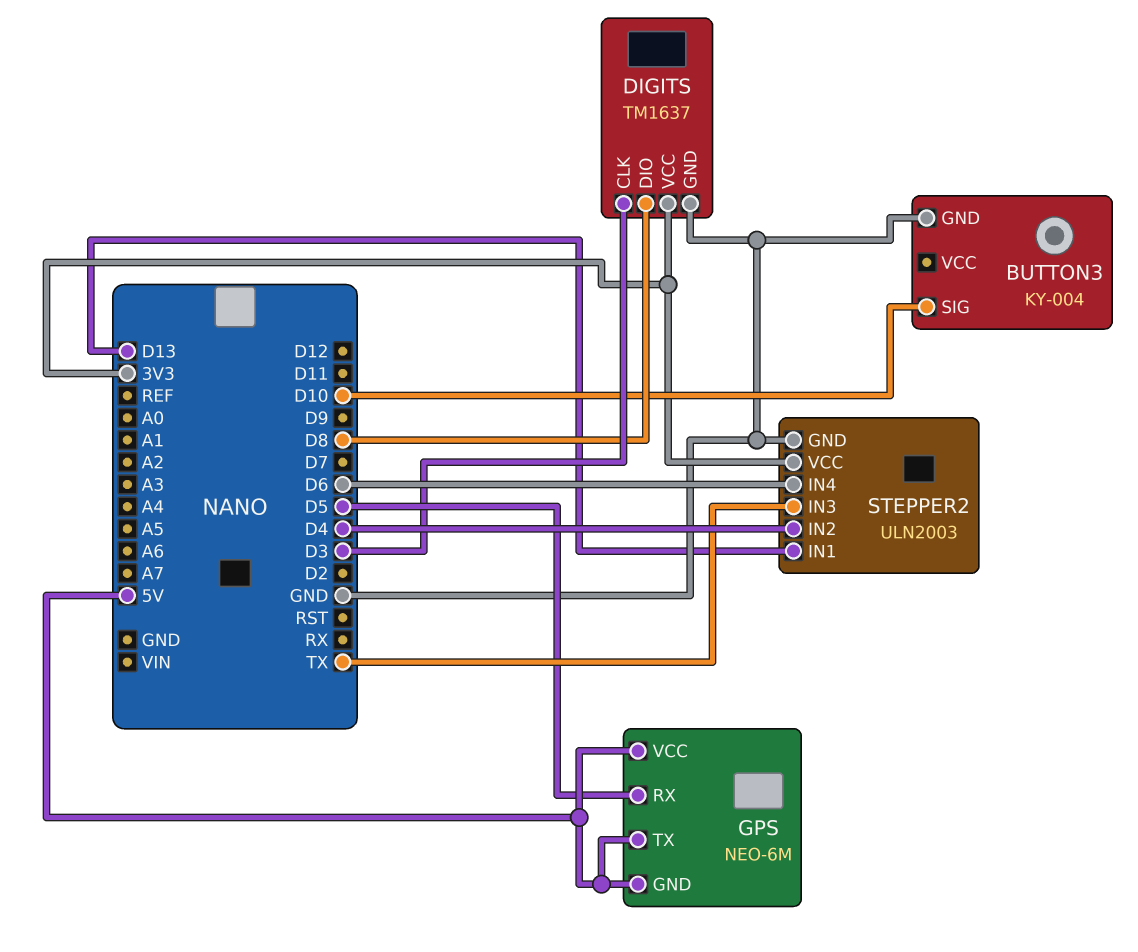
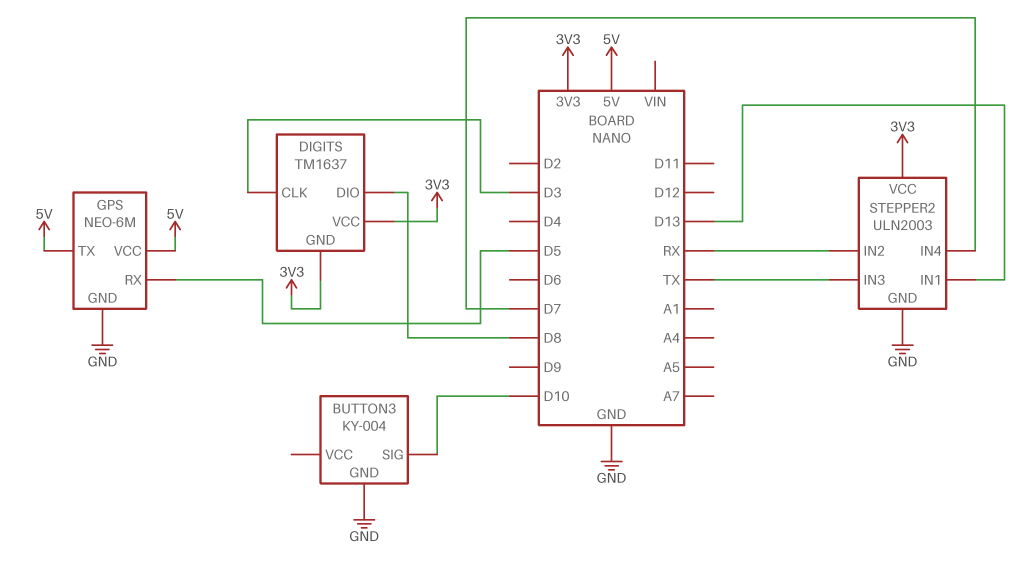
DIGITS pin GND: GND -> 3V3
GPS pin GND: 5V -> GND
STEPPER2 pin IN2: D4 -> RX
STEPPER2 pin IN4: D6 -> D7

